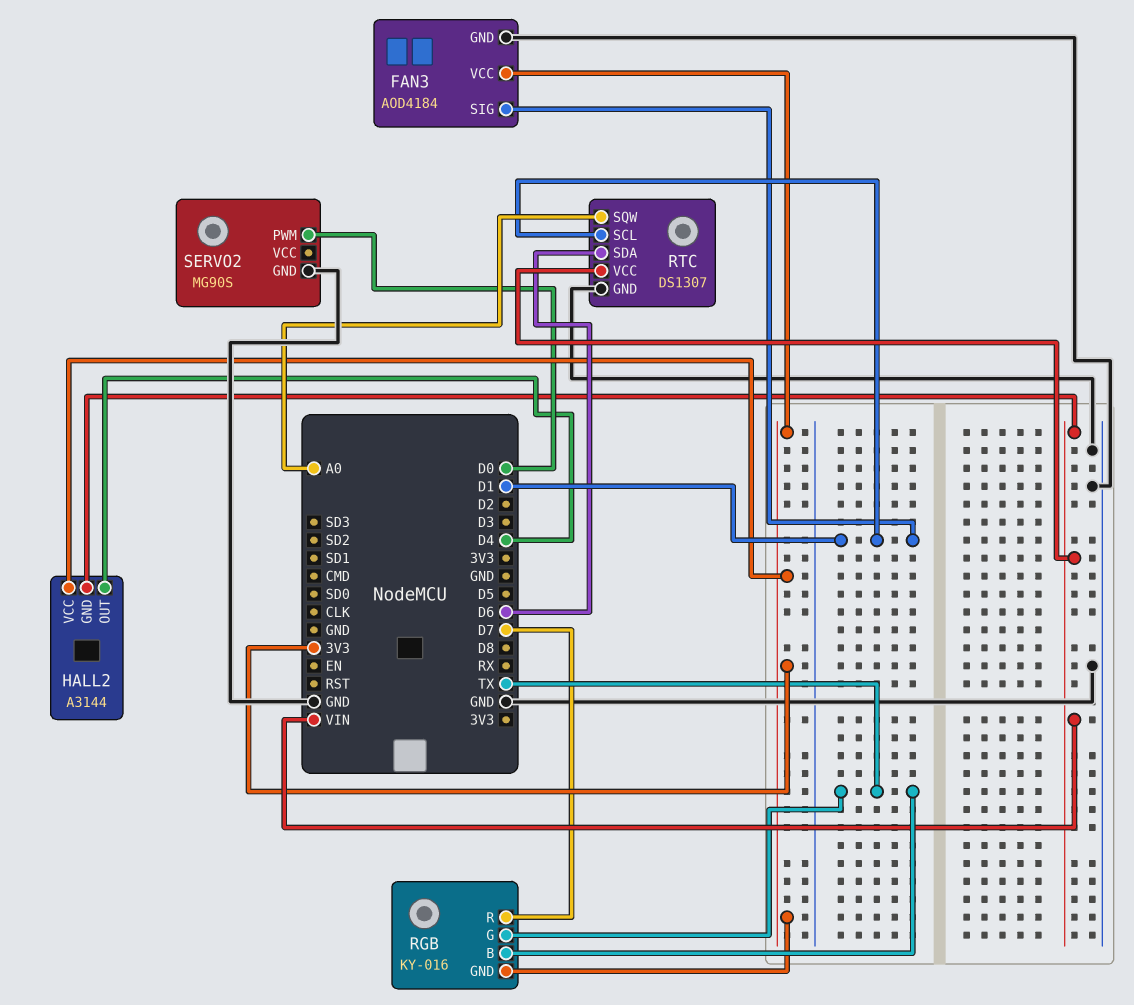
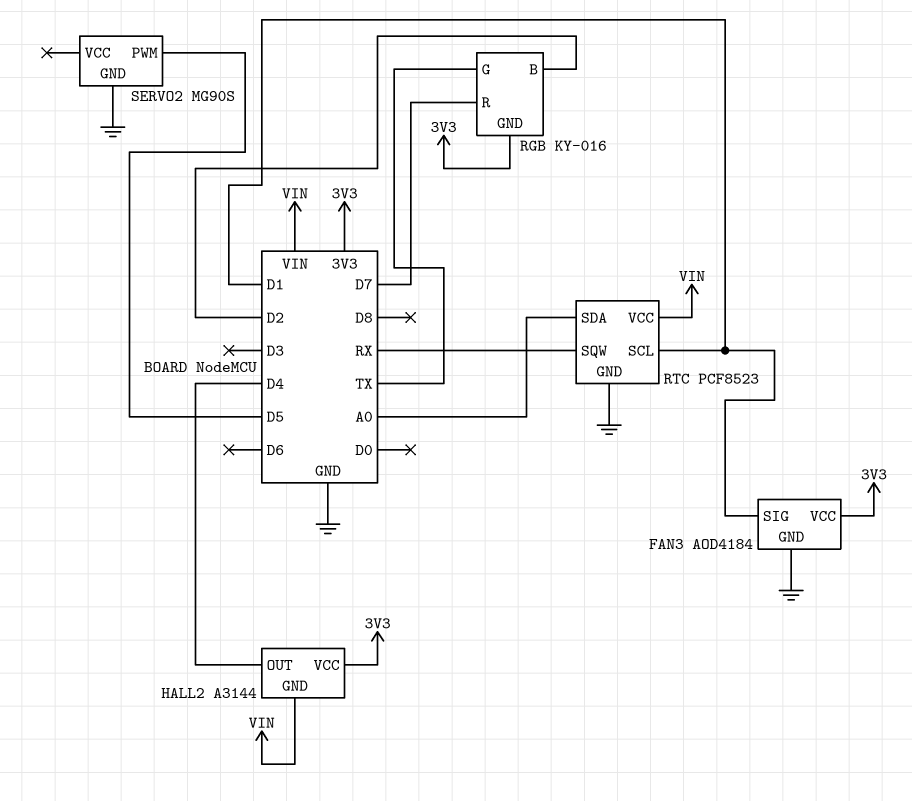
RGB pin B: TX -> D2
RTC: DS1307 -> PCF8523
RTC pin SDA: D6 -> A0
RTC pin SQW: A0 -> RX
SERVO2 pin PWM: D0 -> D5

